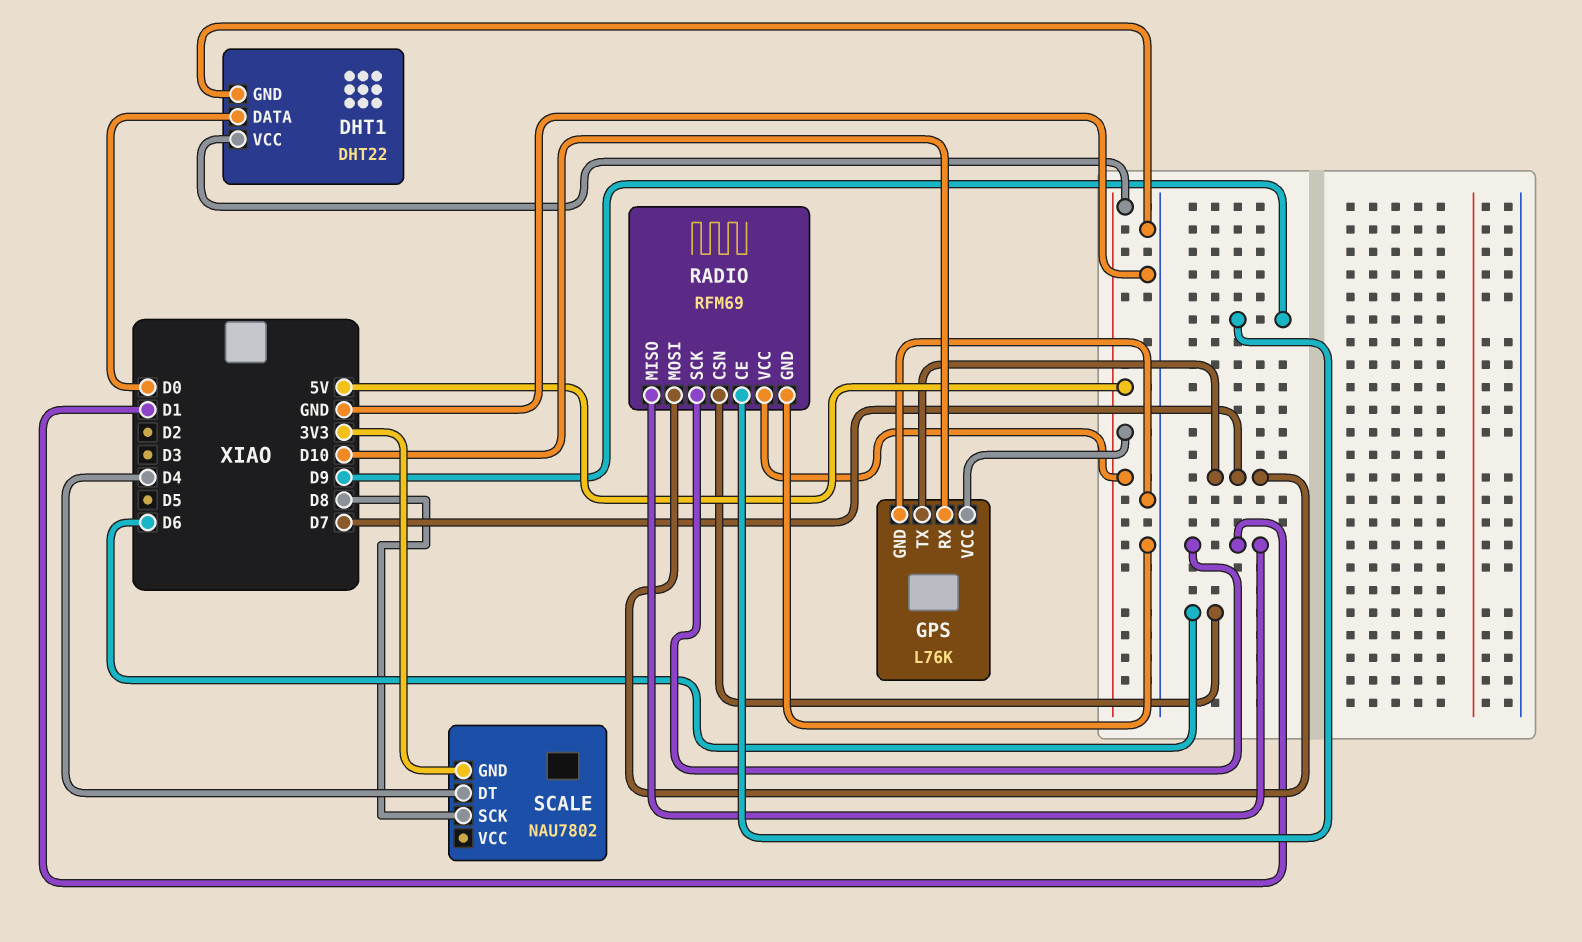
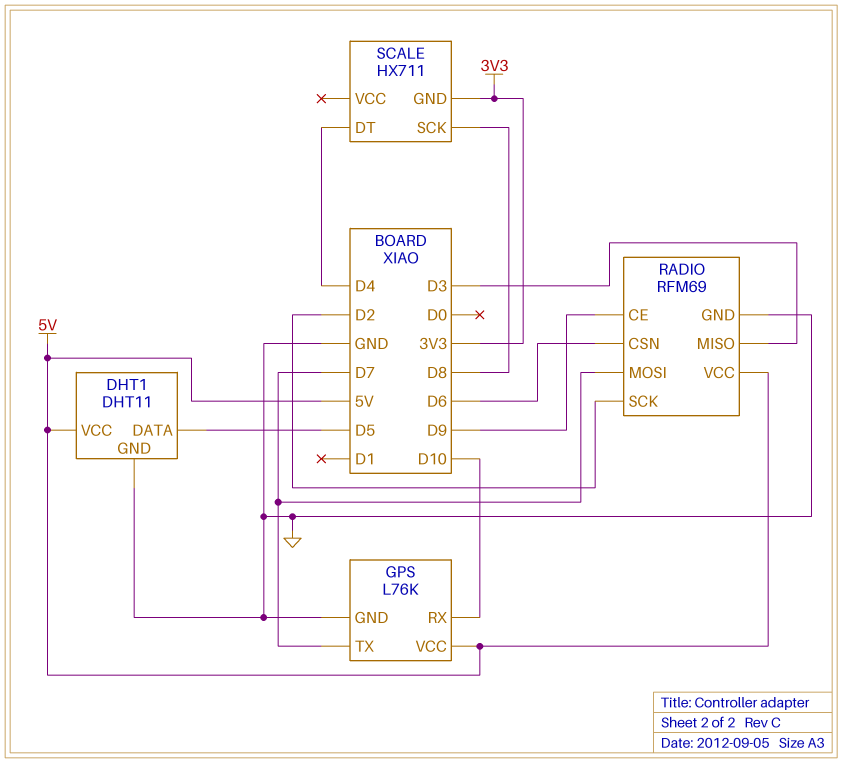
DHT1: DHT22 -> DHT11
DHT1 pin DATA: D0 -> D5
RADIO pin MISO: D1 -> D3
RADIO pin SCK: D1 -> D2
SCALE: NAU7802 -> HX711

